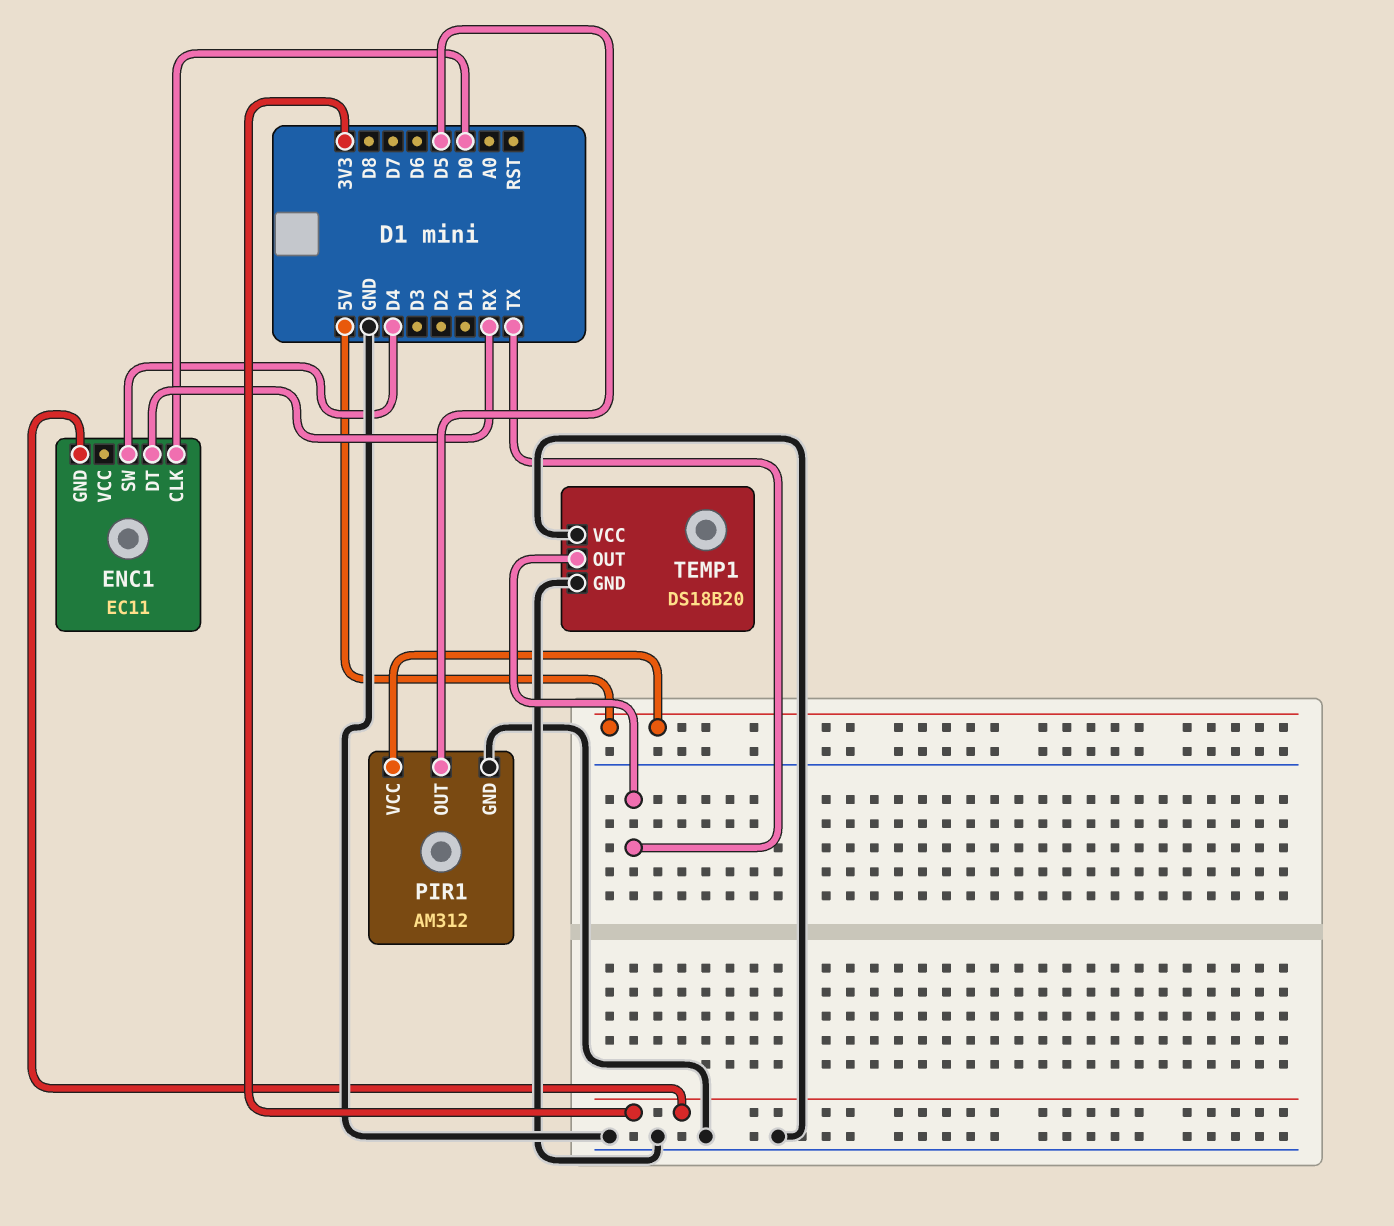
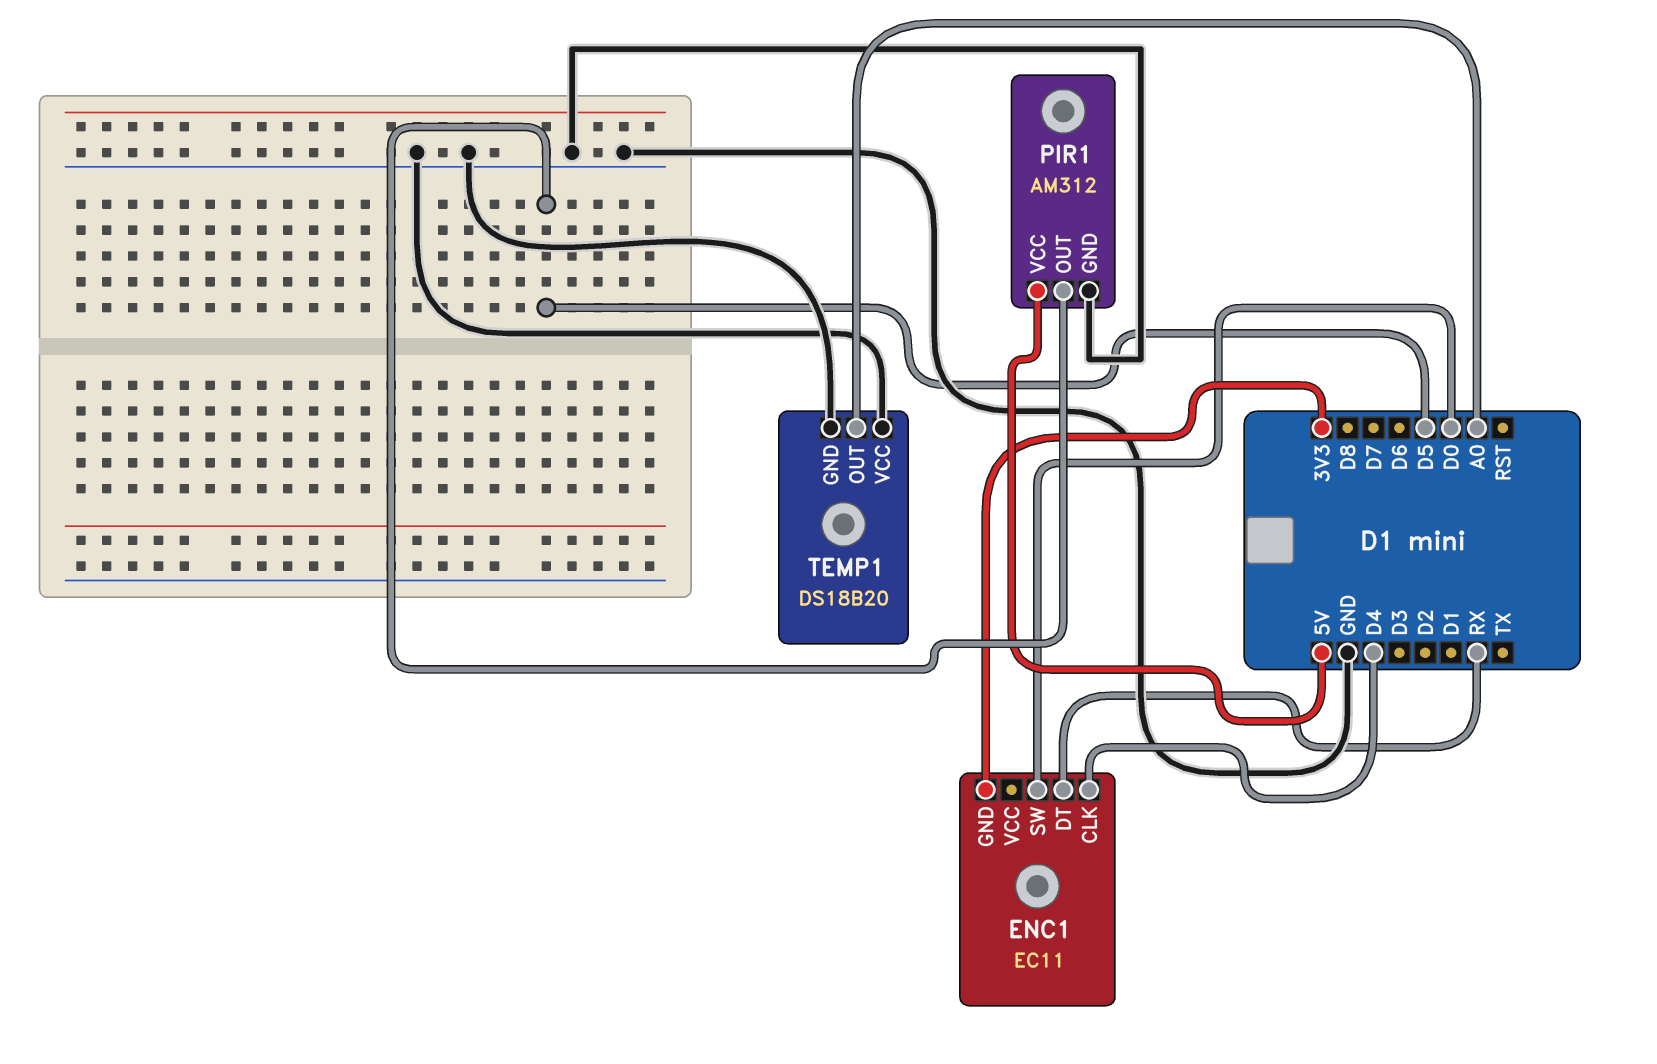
ENC1 pin CLK: D0 -> D4
ENC1 pin SW: D4 -> D0
TEMP1 pin OUT: TX -> A0

